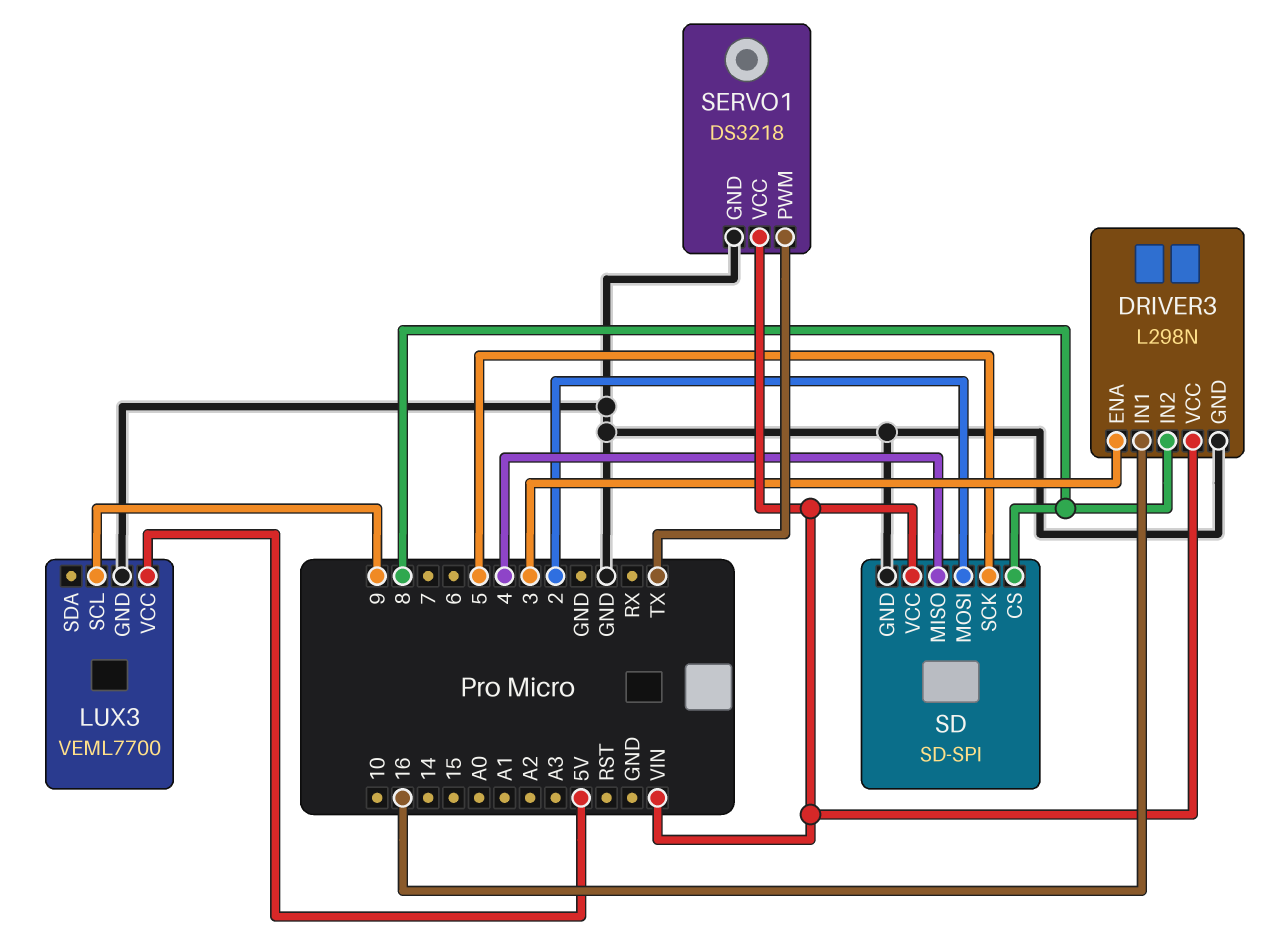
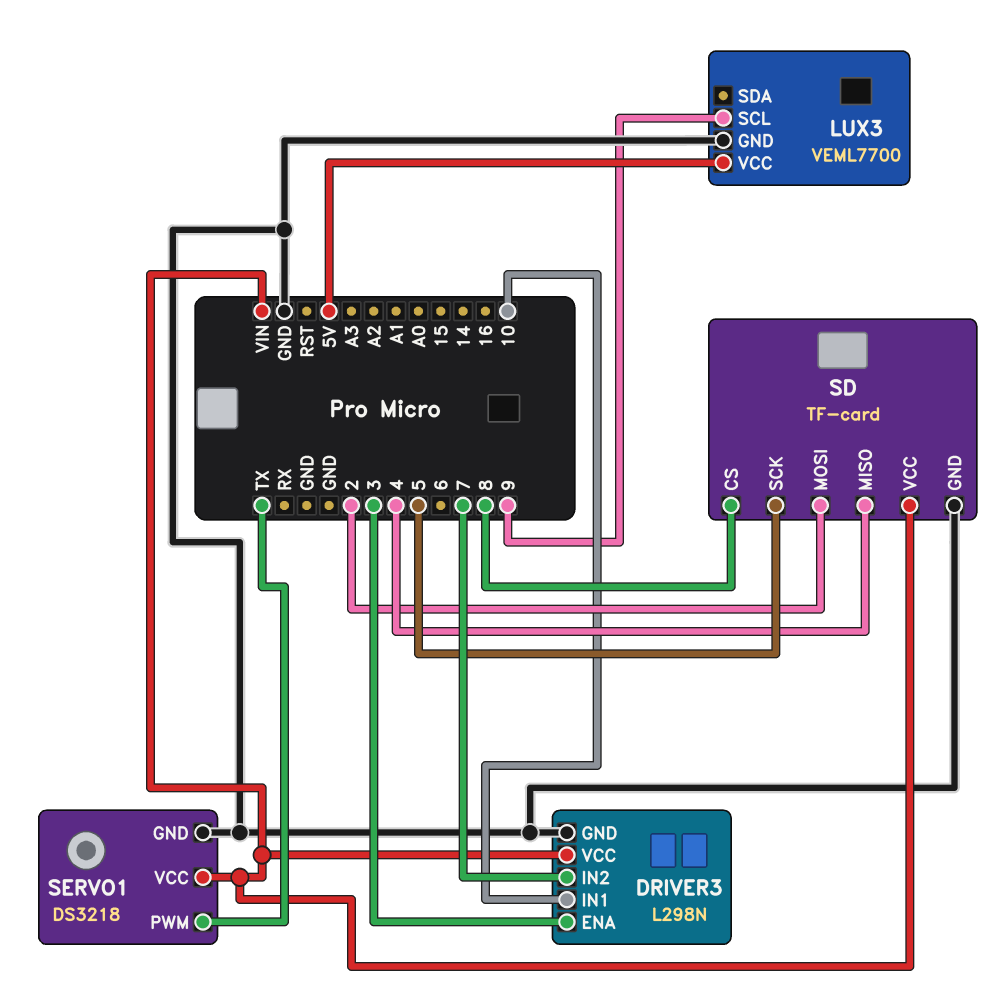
DRIVER3 pin IN1: 16 -> 10
DRIVER3 pin IN2: 8 -> 7
SD: SD-SPI -> TF-card

